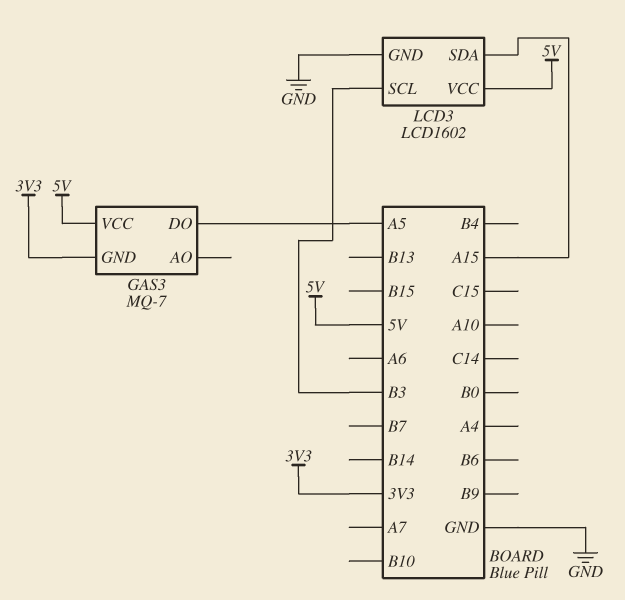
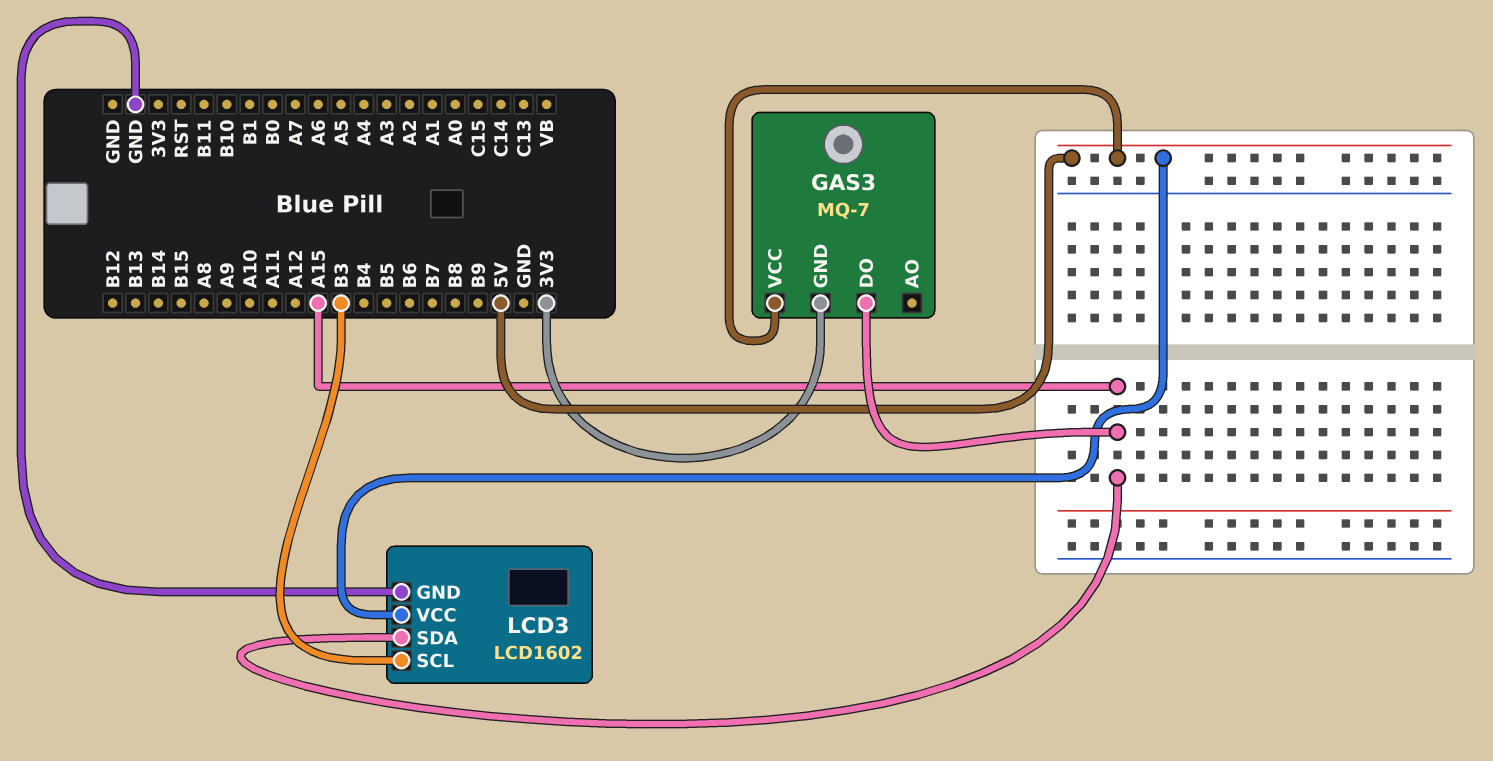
GAS3 pin DO: A5 -> A15

